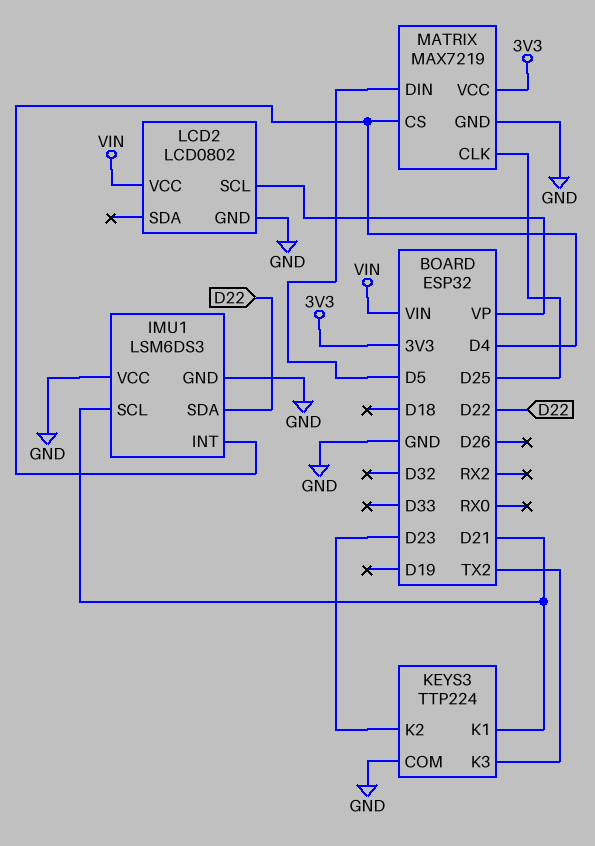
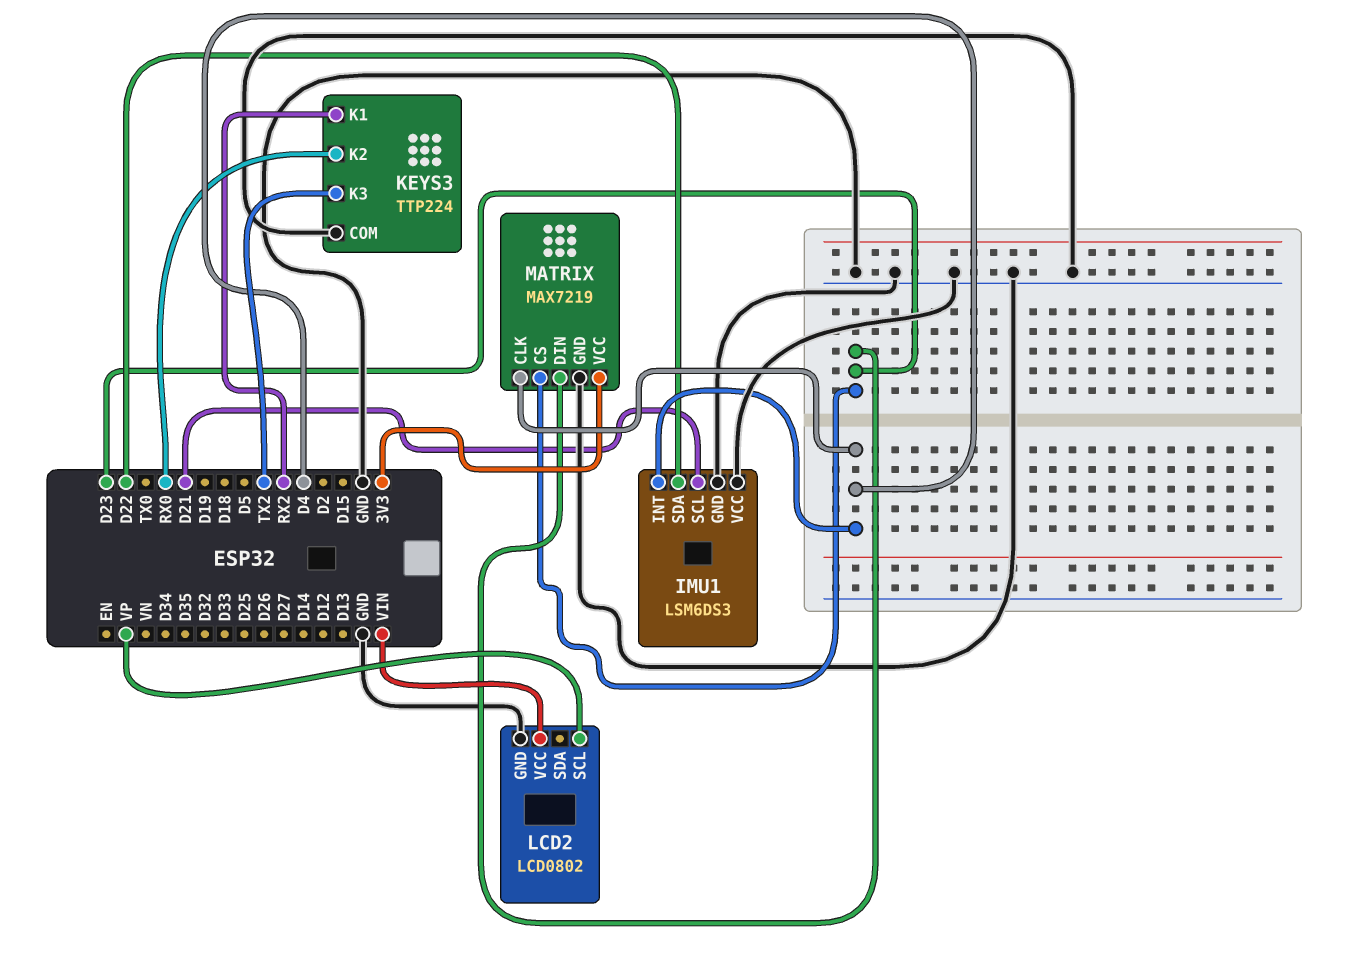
KEYS3 pin K1: D21 -> RX2
KEYS3 pin K2: D23 -> RX0
MATRIX pin CLK: D25 -> D4
MATRIX pin CS: D4 -> D23
MATRIX pin DIN: D5 -> D23

